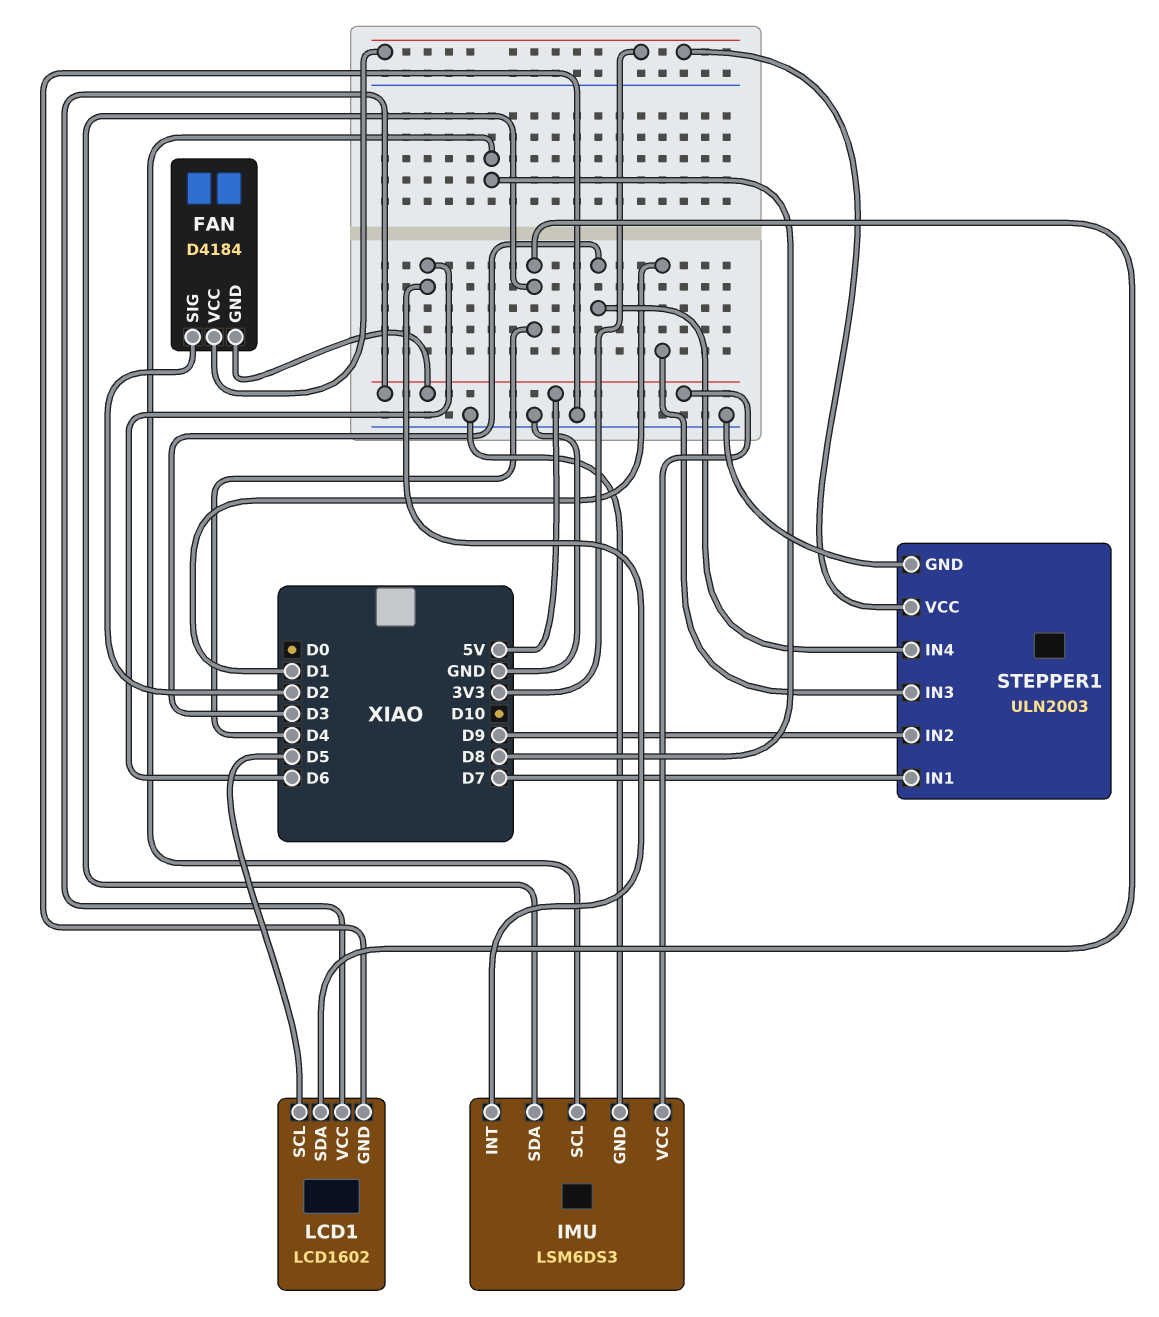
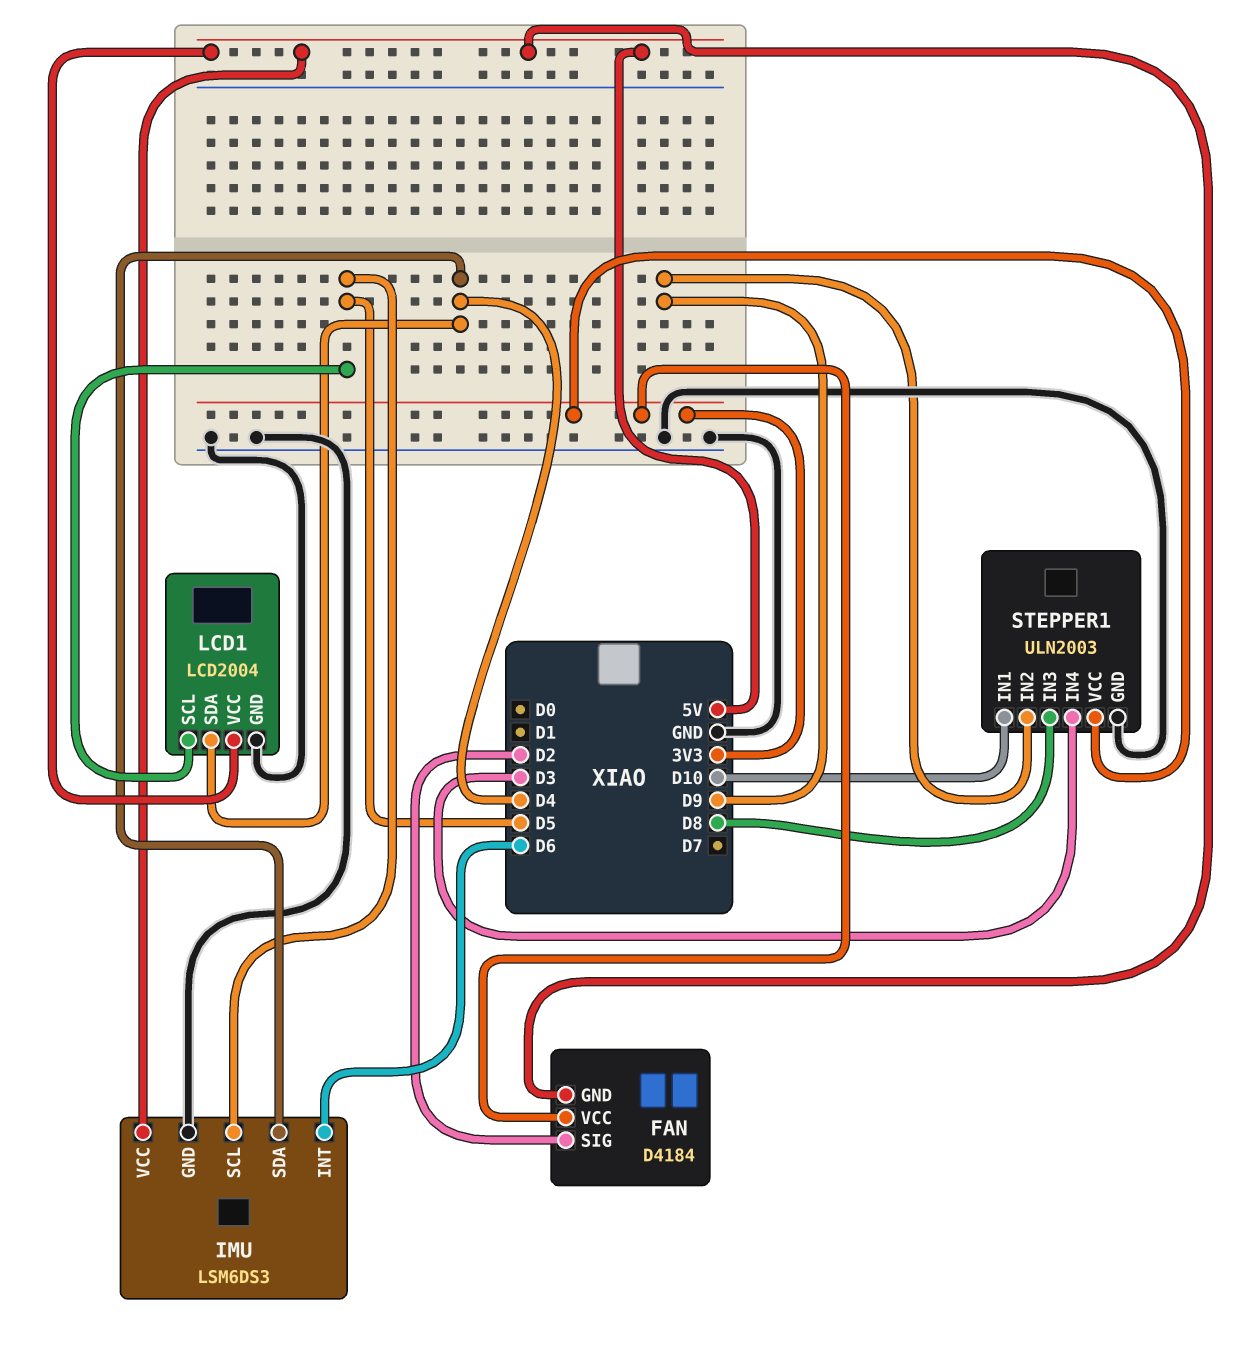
IMU pin SCL: D8 -> D5
LCD1: LCD1602 -> LCD2004
STEPPER1 pin IN1: D7 -> D10
STEPPER1 pin IN3: D1 -> D8

